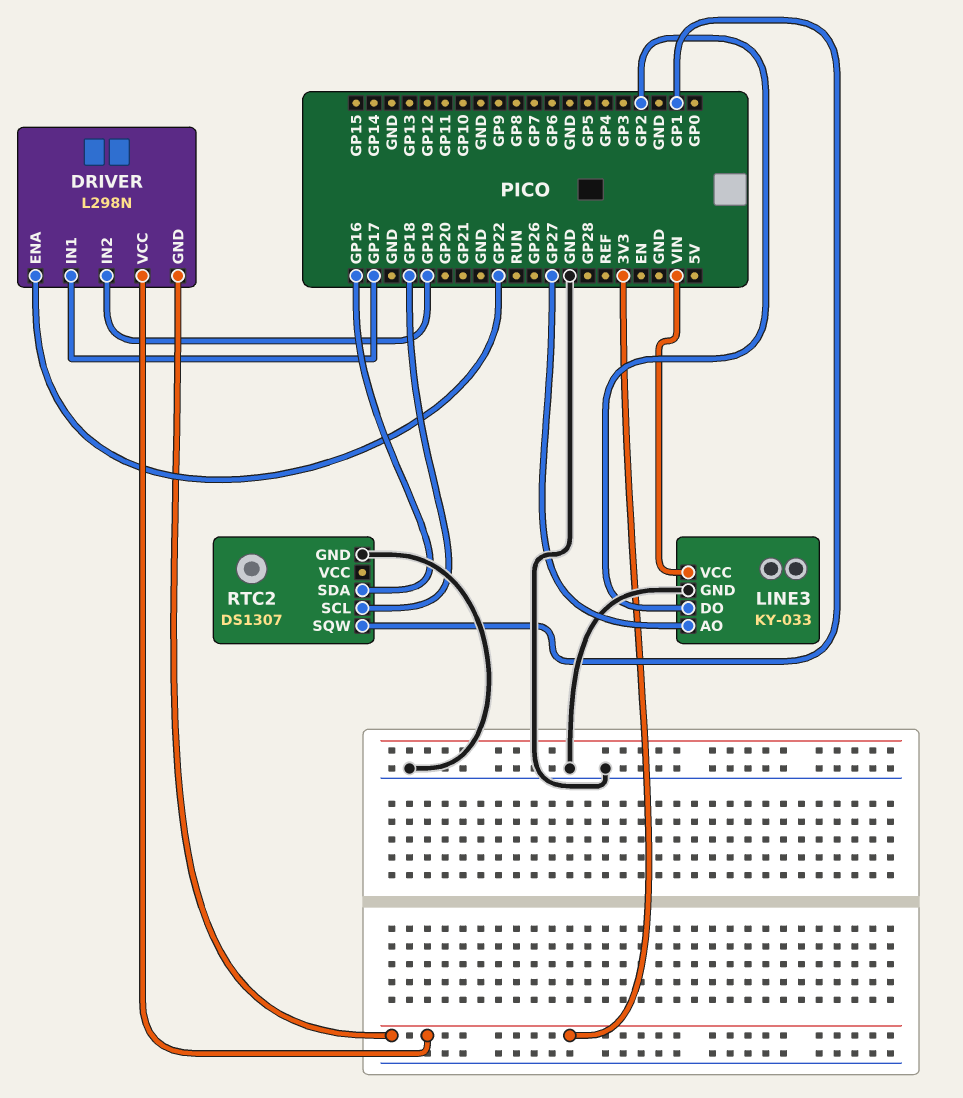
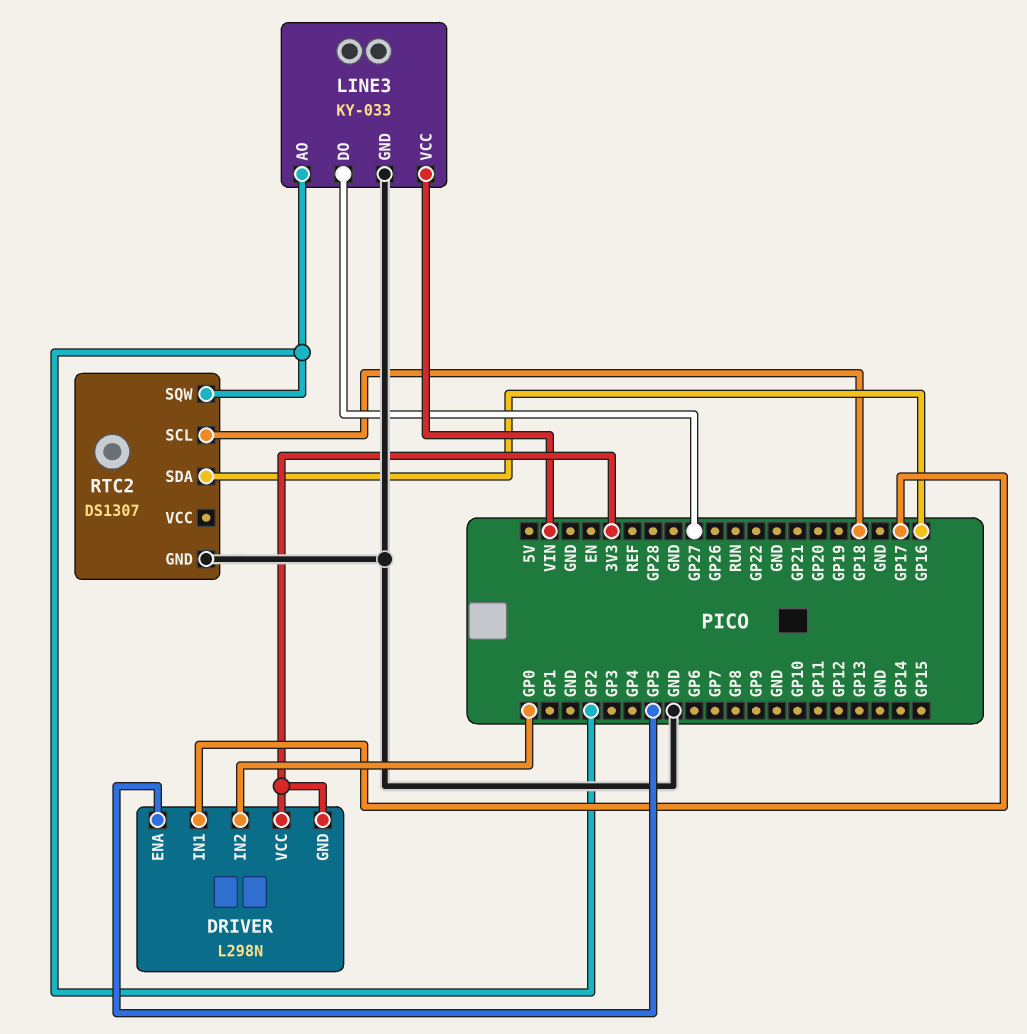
DRIVER pin ENA: GP22 -> GP5
DRIVER pin IN2: GP19 -> GP0
LINE3 pin AO: GP27 -> GP2
LINE3 pin DO: GP2 -> GP27
RTC2 pin SQW: GP1 -> GP2

